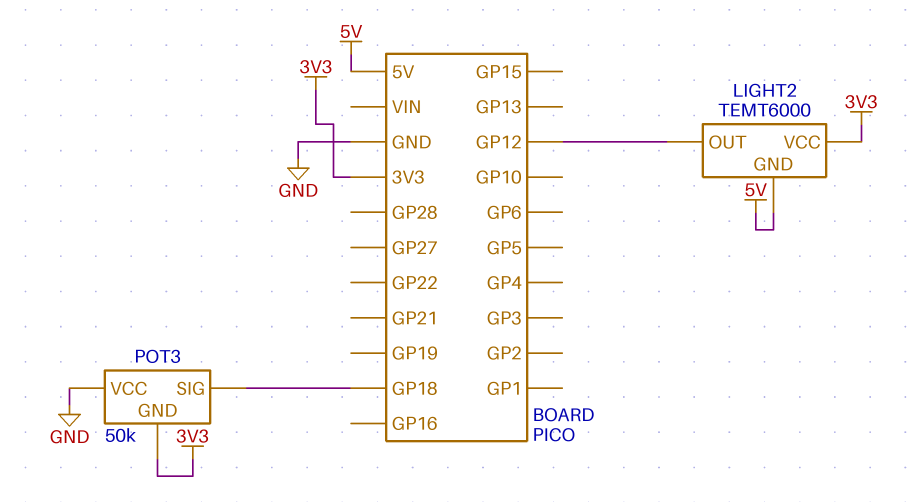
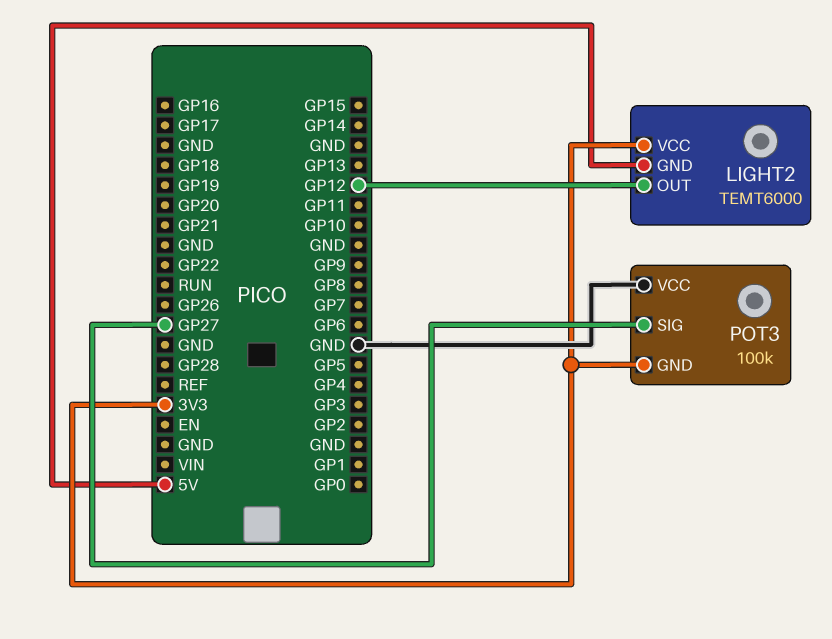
POT3: 50k -> 100k
POT3 pin SIG: GP18 -> GP27

